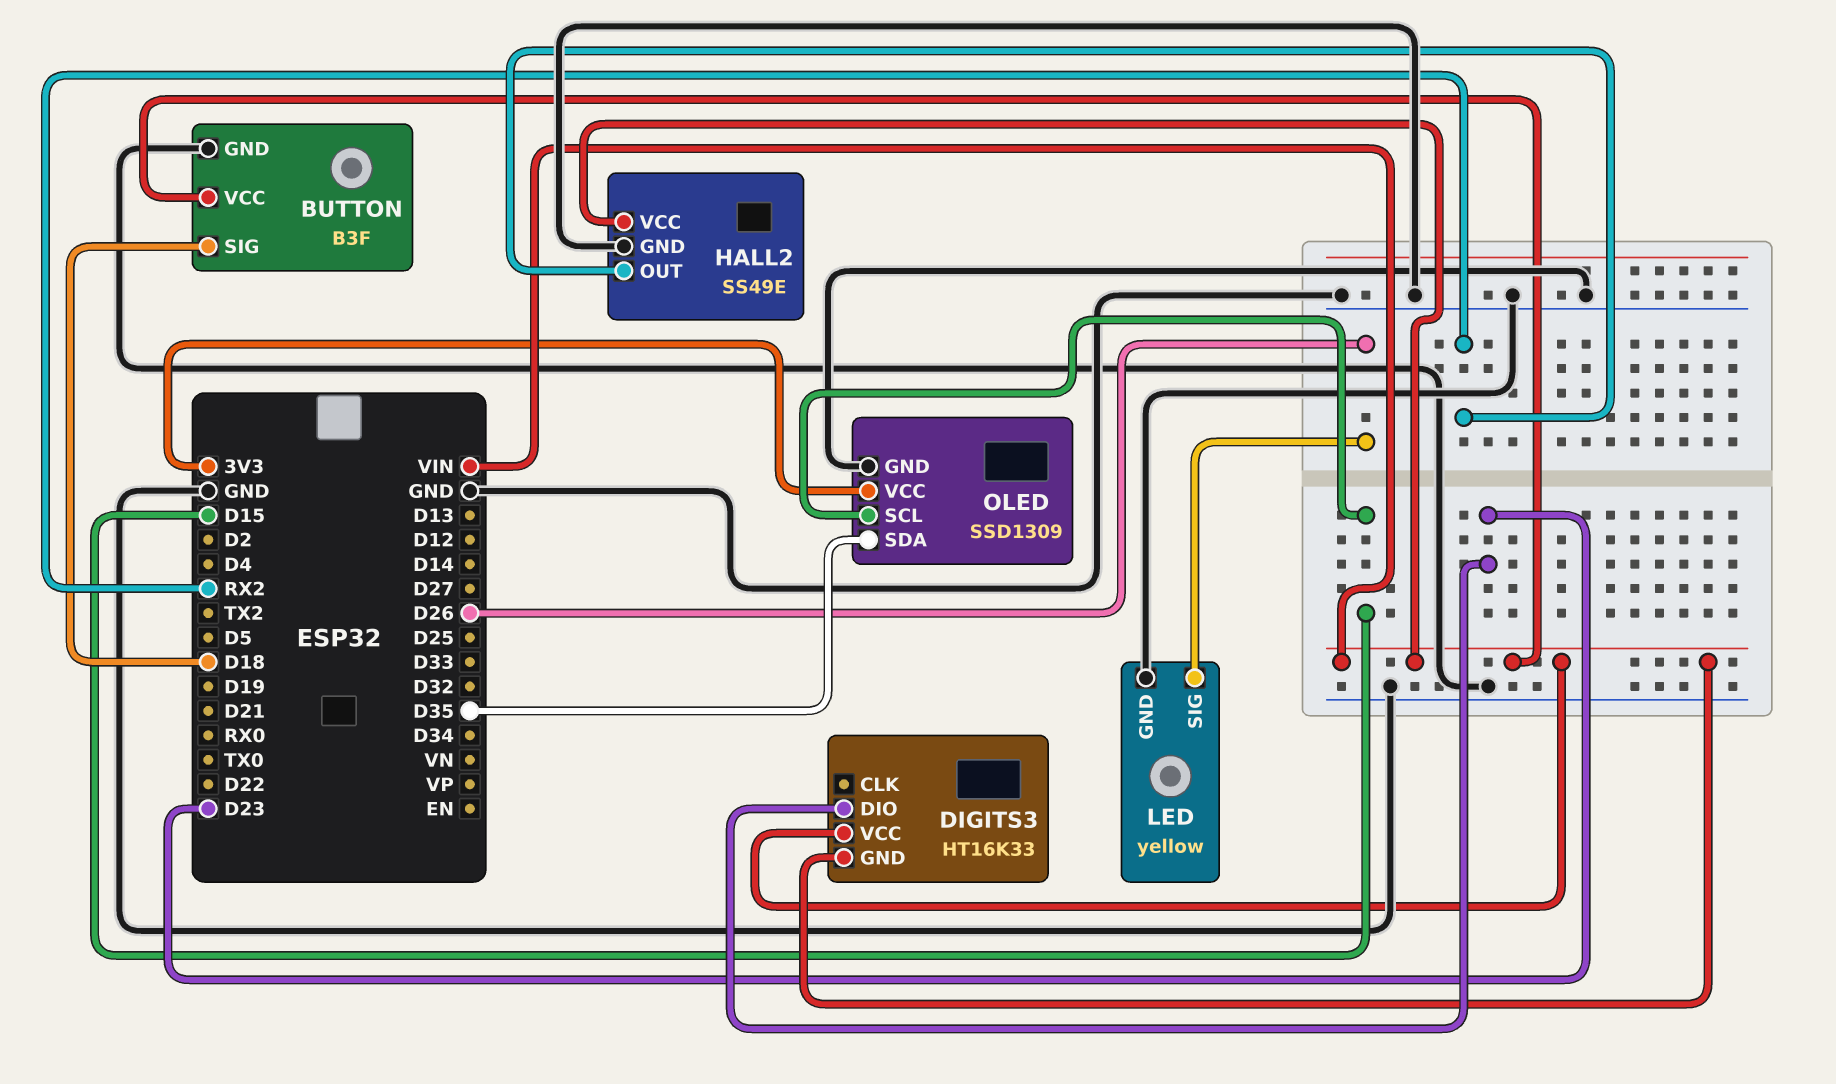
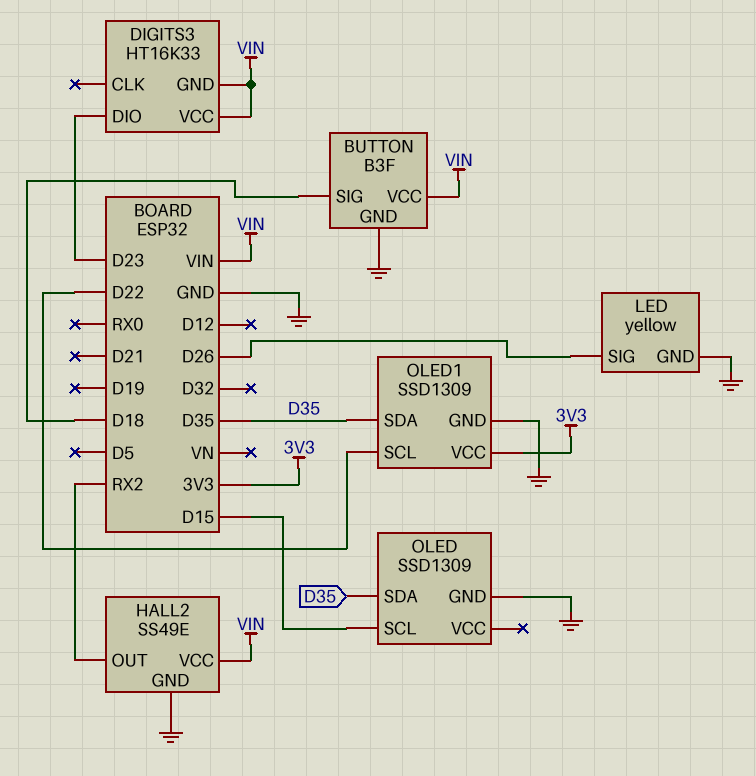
OLED pin VCC: 3V3 -> none
OLED1: none -> SSD1309
OLED1 pin GND: none -> GND
OLED1 pin SCL: none -> D22
OLED1 pin SDA: none -> D35
OLED1 pin VCC: none -> 3V3

